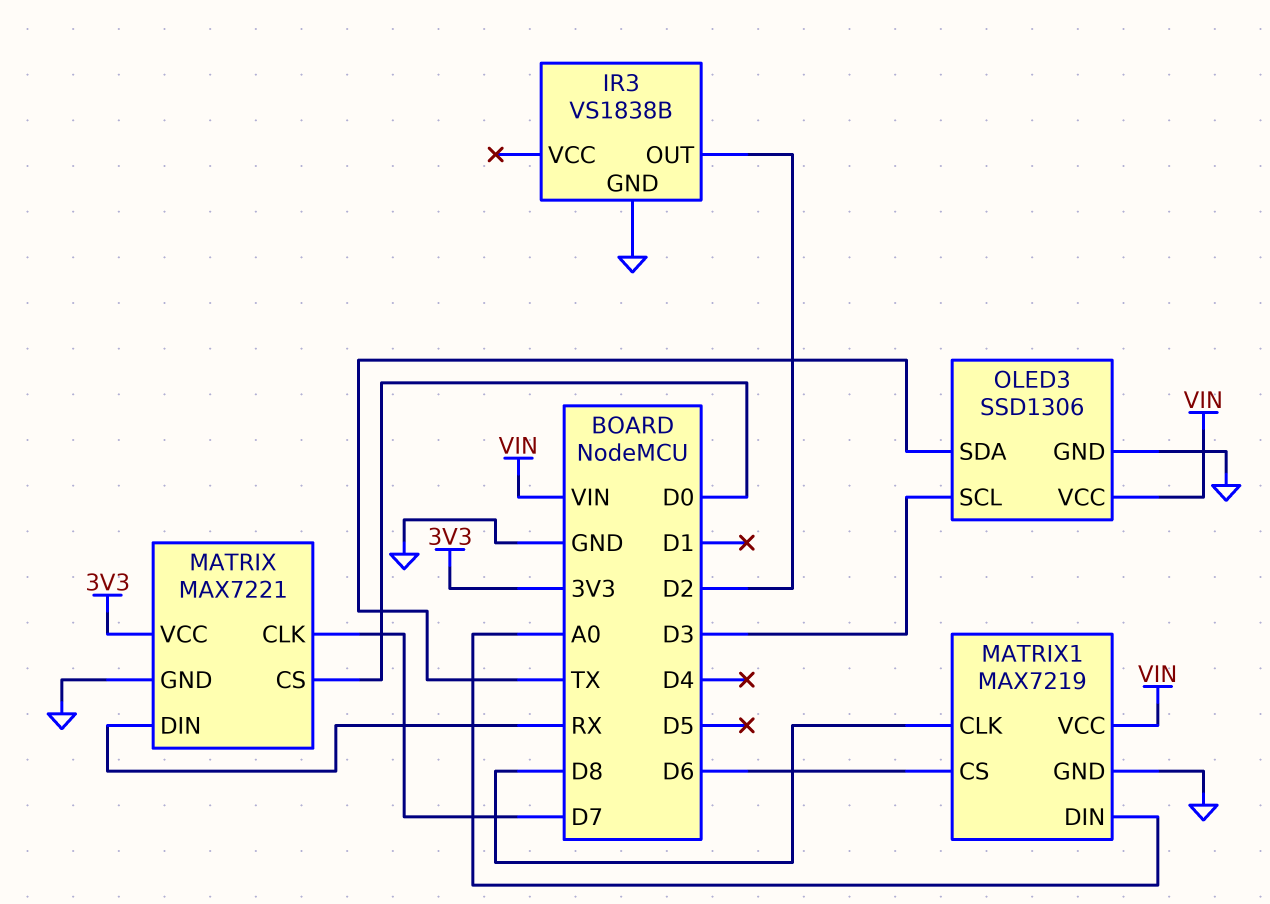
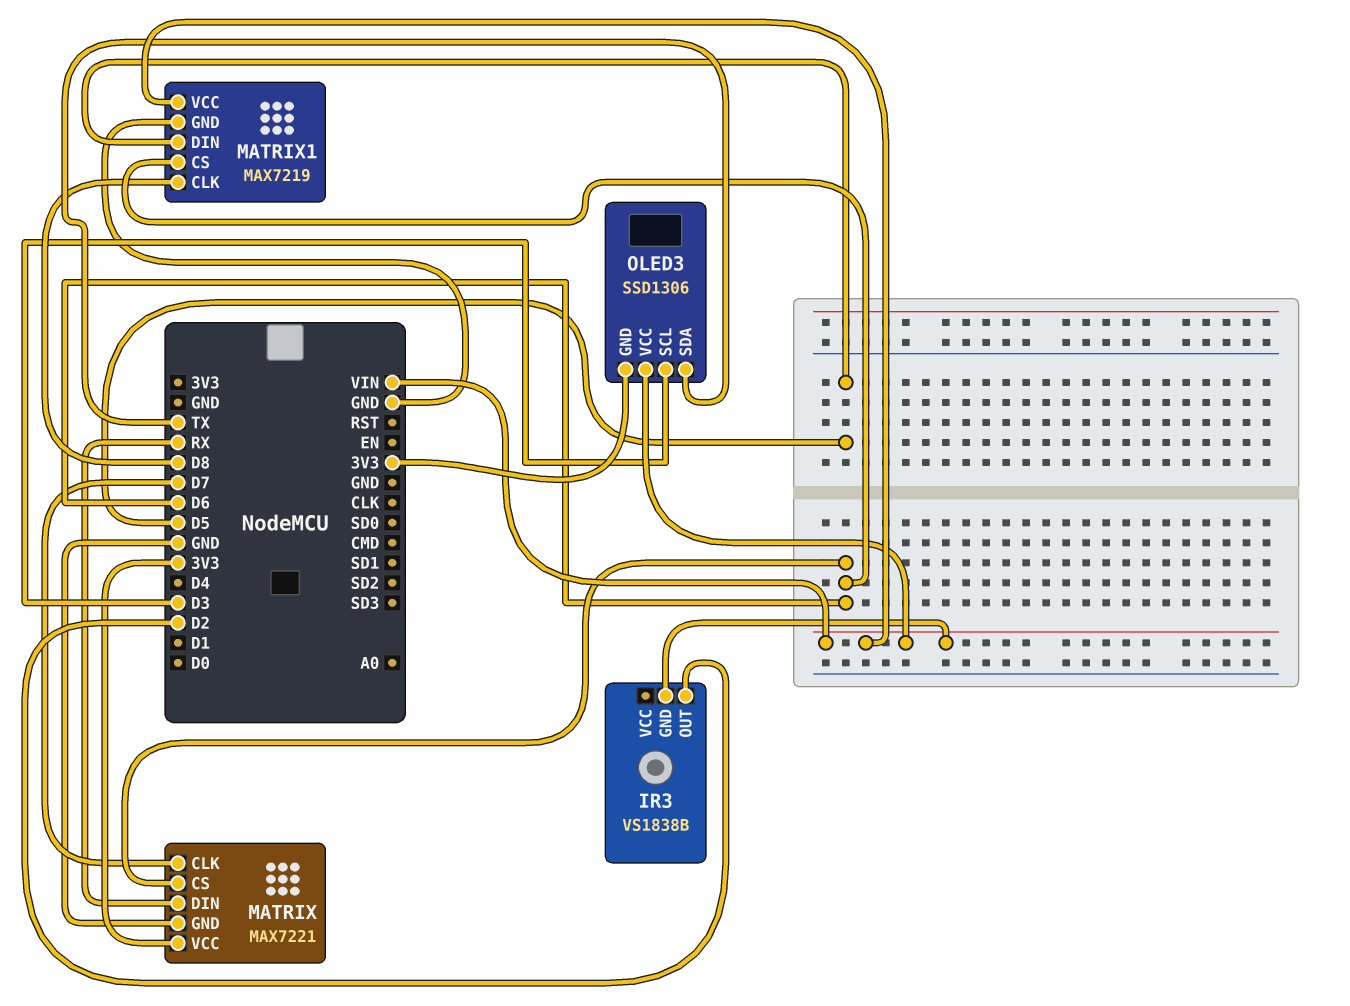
IR3 pin GND: GND -> VIN
MATRIX pin CS: D0 -> D6
MATRIX1 pin DIN: A0 -> D5
OLED3 pin GND: GND -> 3V3

